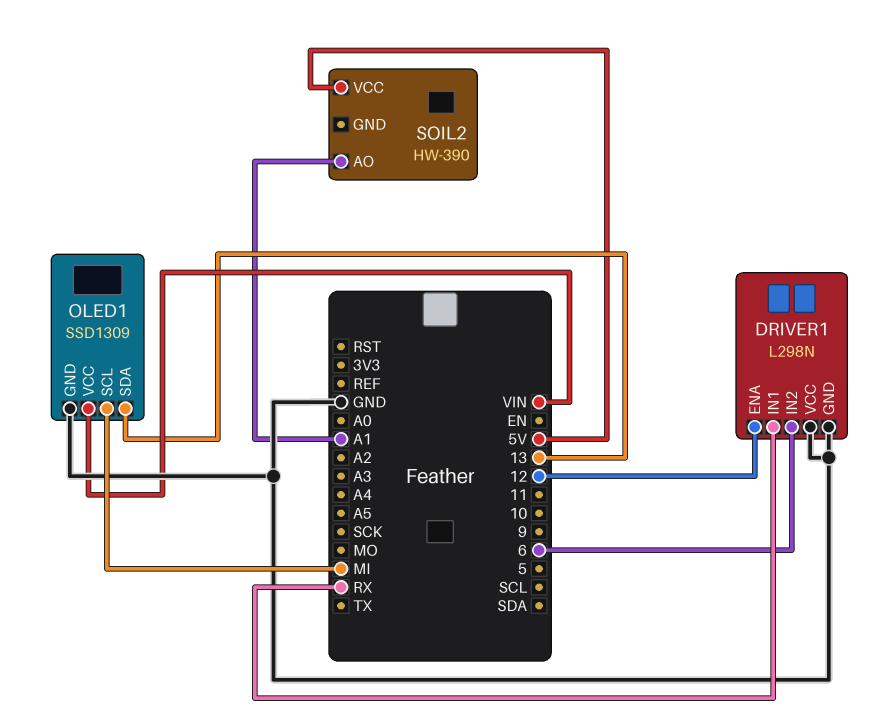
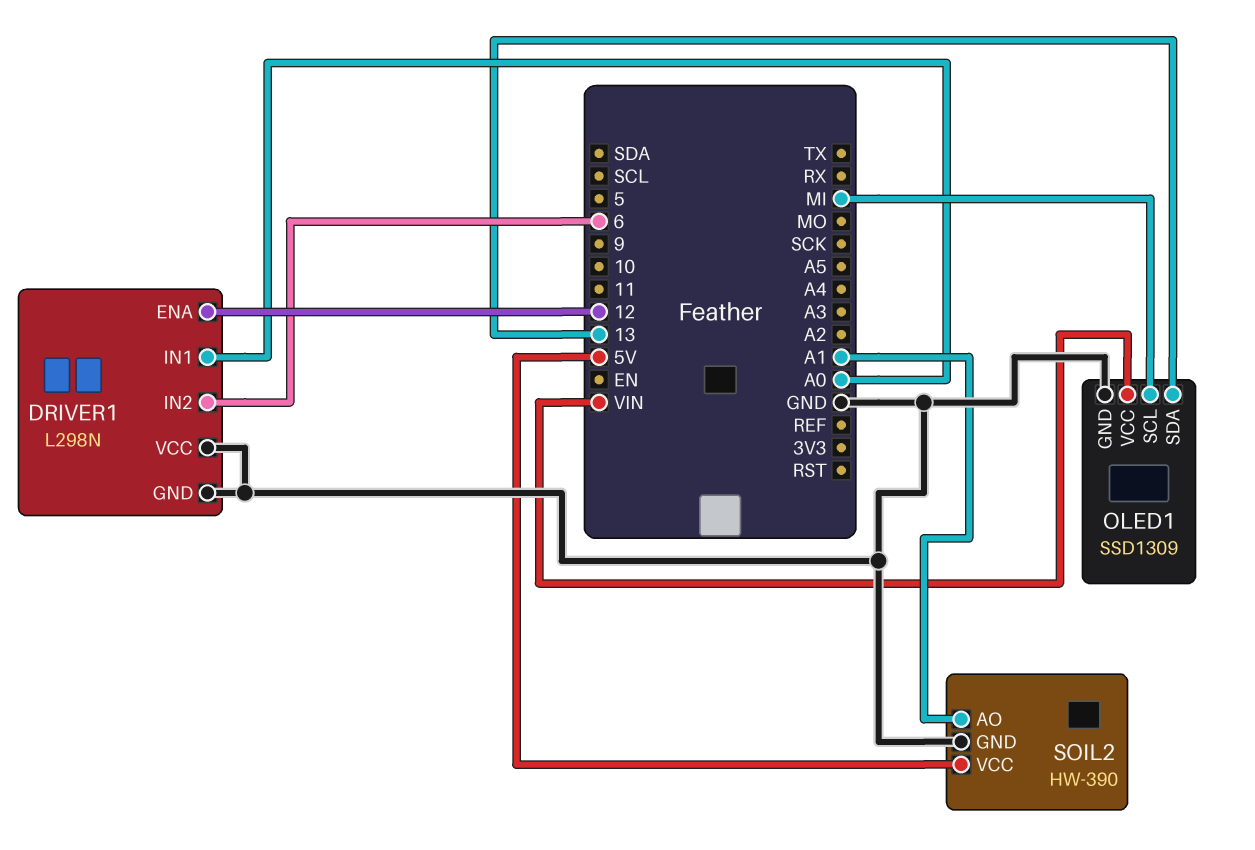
DRIVER1 pin IN1: RX -> A0
SOIL2 pin GND: none -> GND

